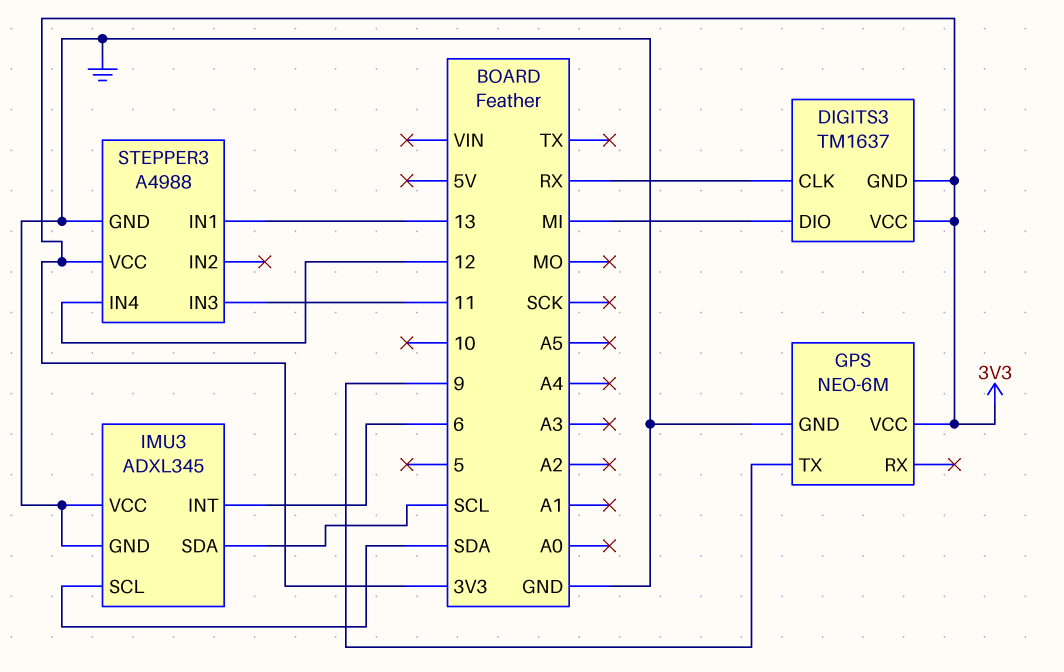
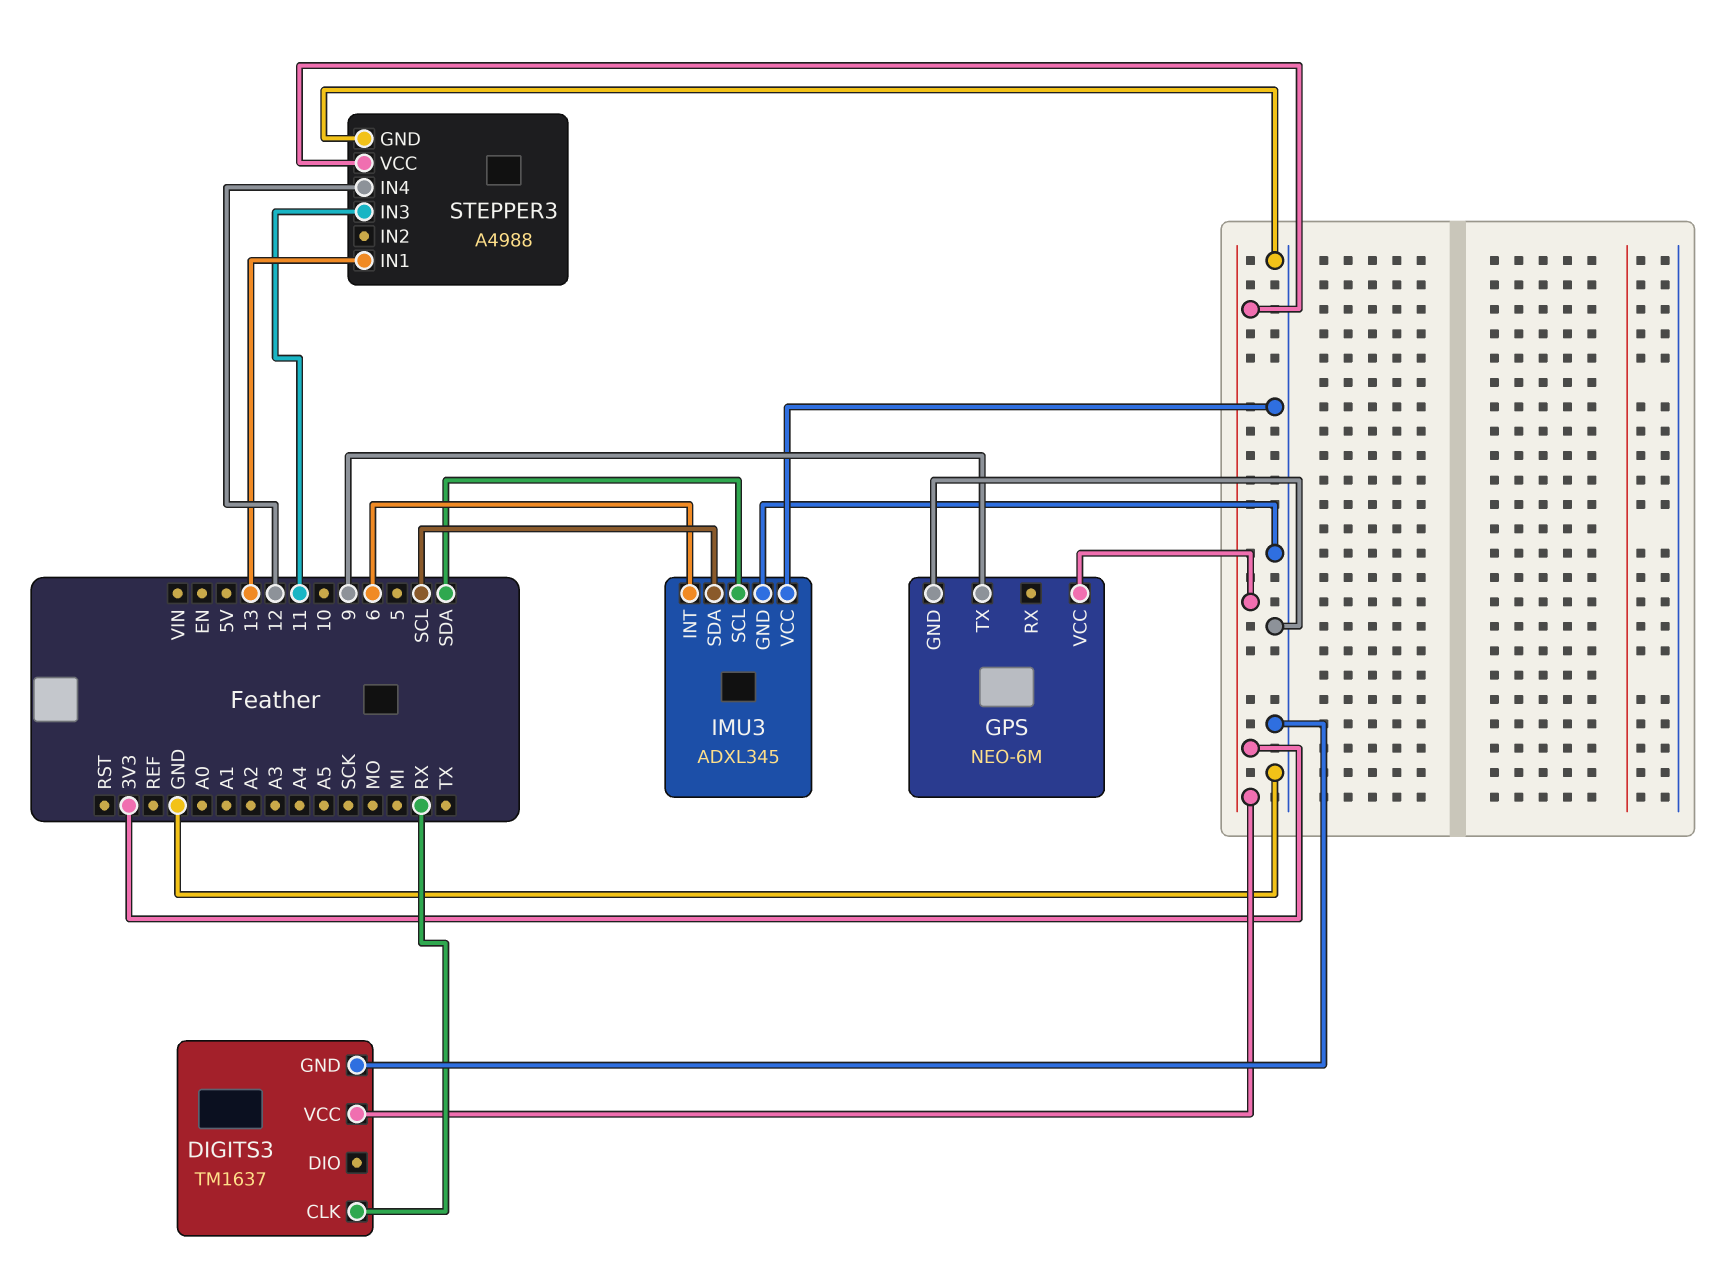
DIGITS3 pin DIO: MI -> none
DIGITS3 pin GND: 3V3 -> GND

